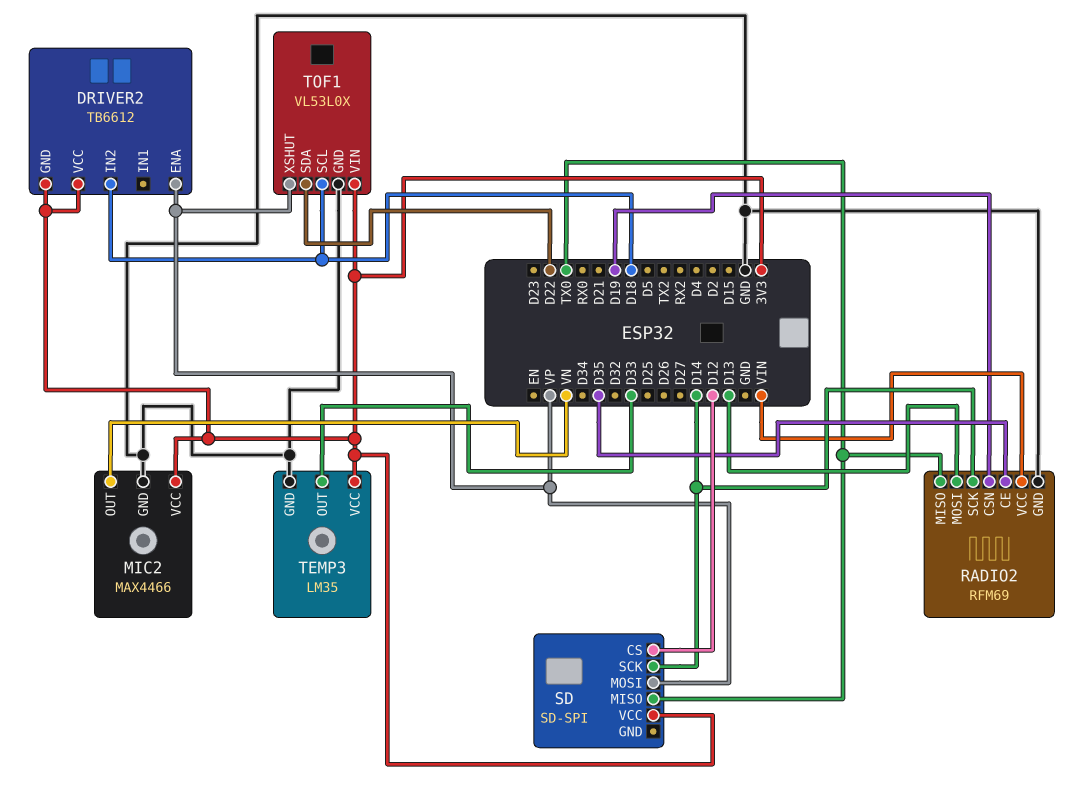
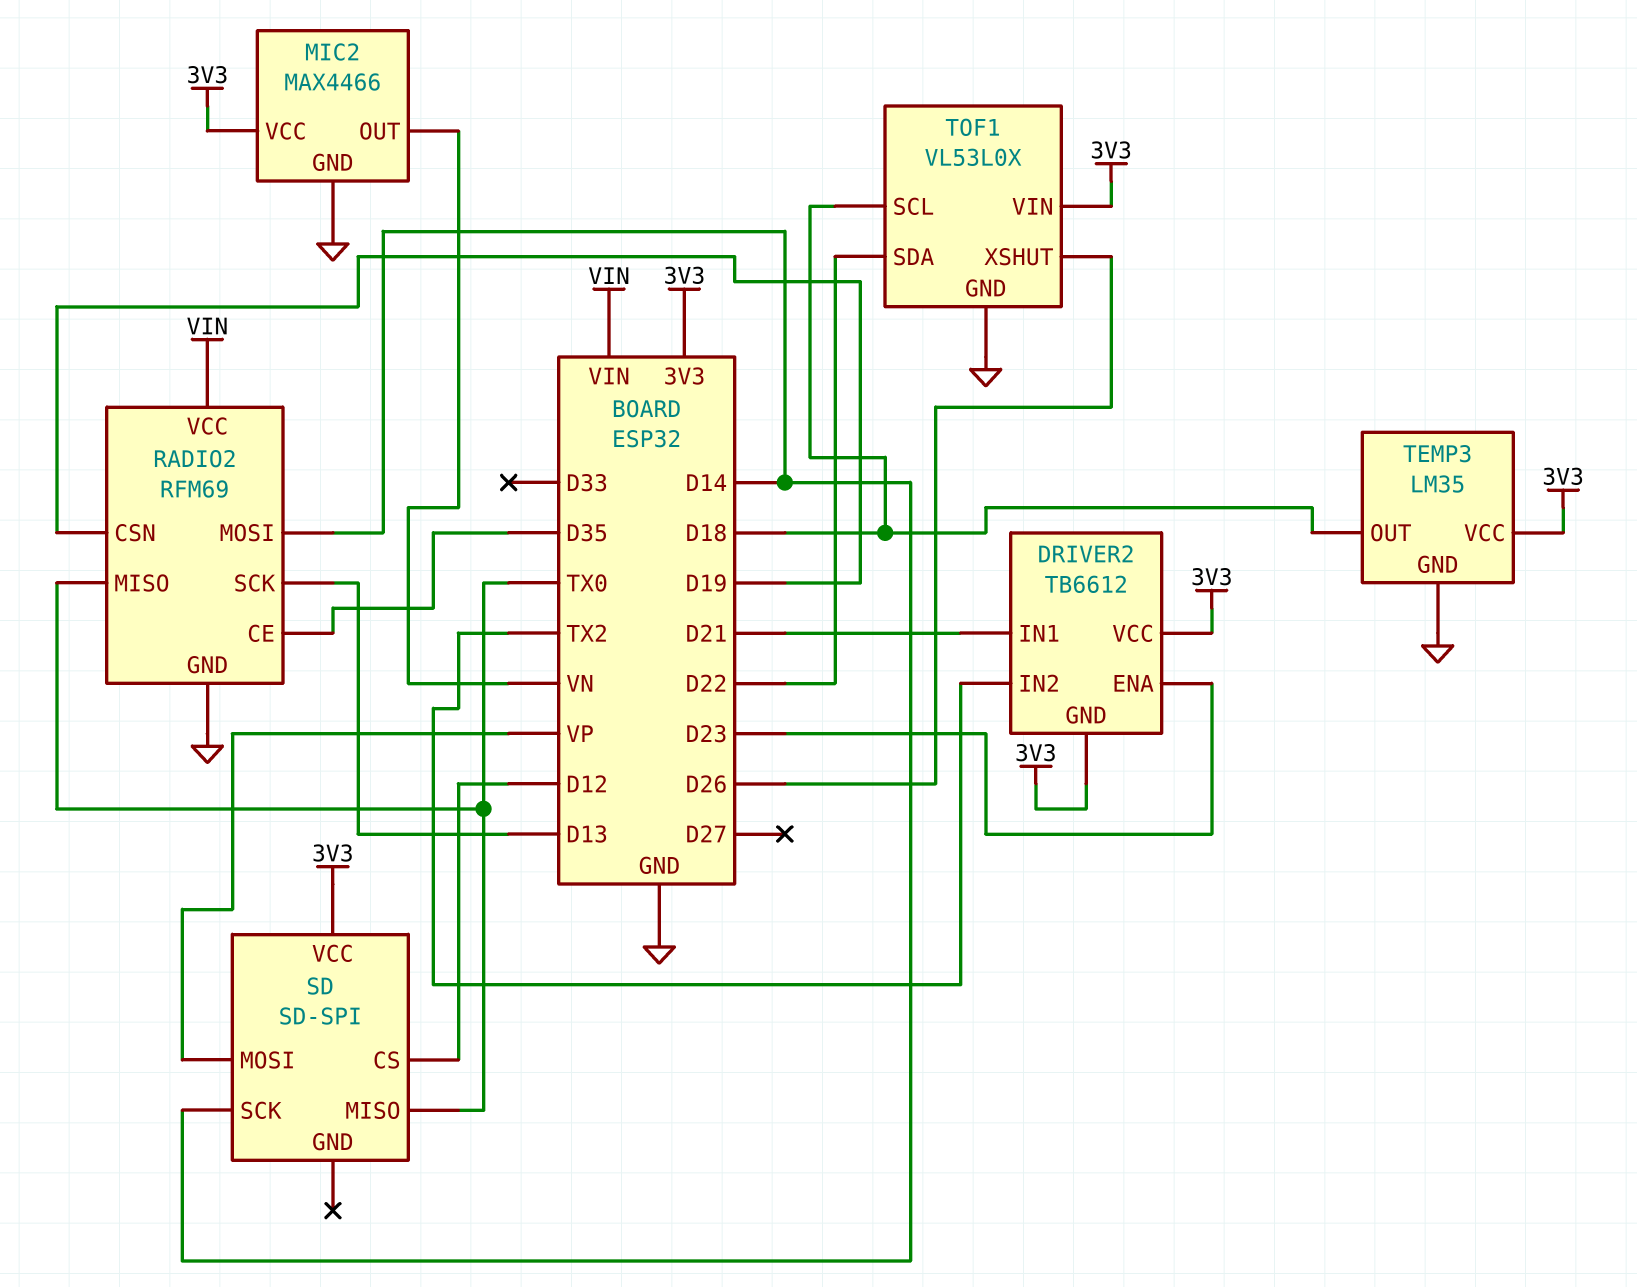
DRIVER2 pin ENA: VP -> D23
DRIVER2 pin IN1: none -> D21
DRIVER2 pin IN2: D18 -> TX2
RADIO2 pin MOSI: D13 -> D14
RADIO2 pin SCK: D14 -> D13
TEMP3 pin OUT: D33 -> D18
TOF1 pin XSHUT: VP -> D26

